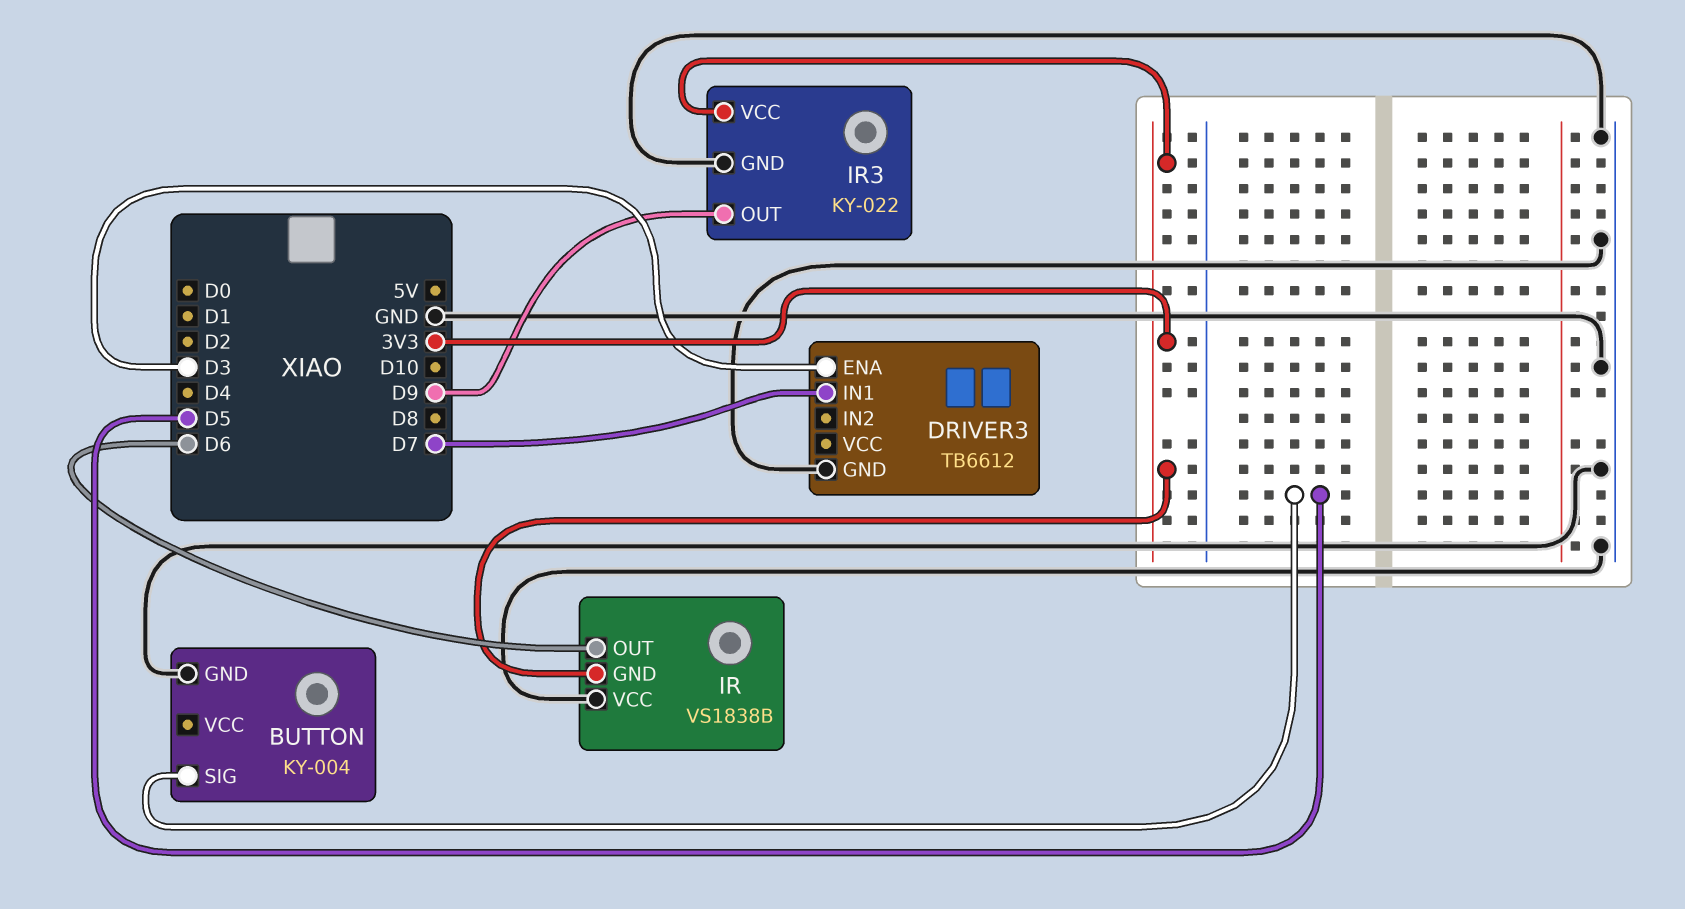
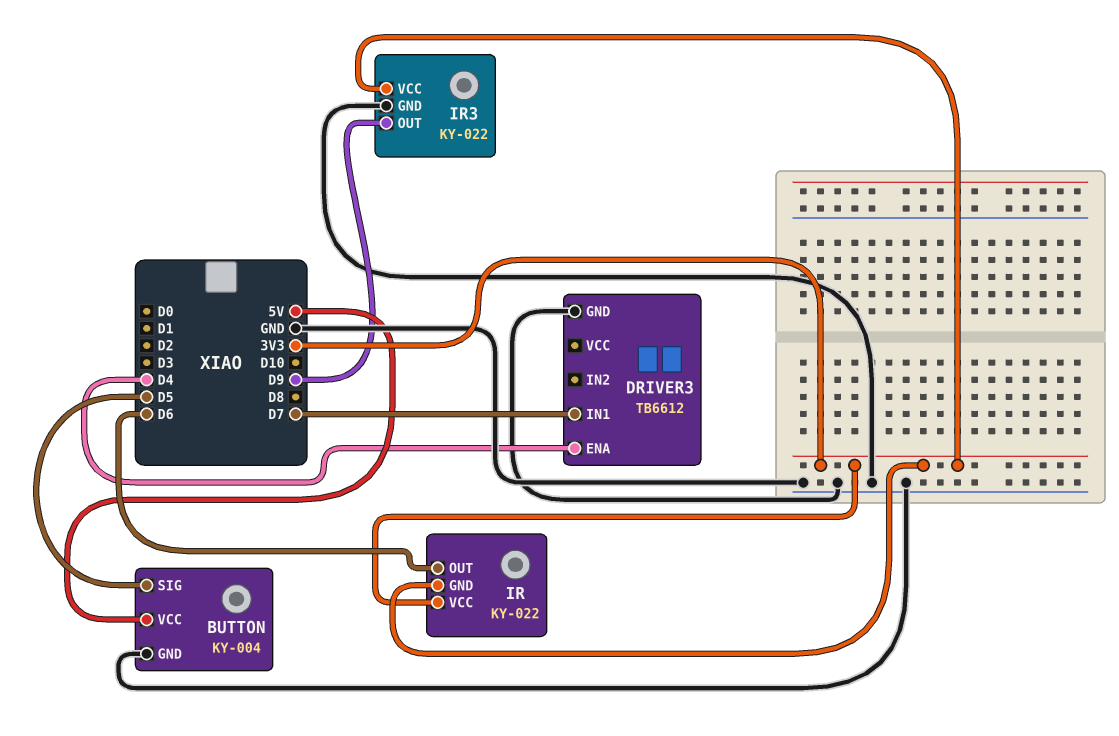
BUTTON pin VCC: none -> 5V
DRIVER3 pin ENA: D3 -> D4
IR: VS1838B -> KY-022
IR pin VCC: GND -> 3V3

